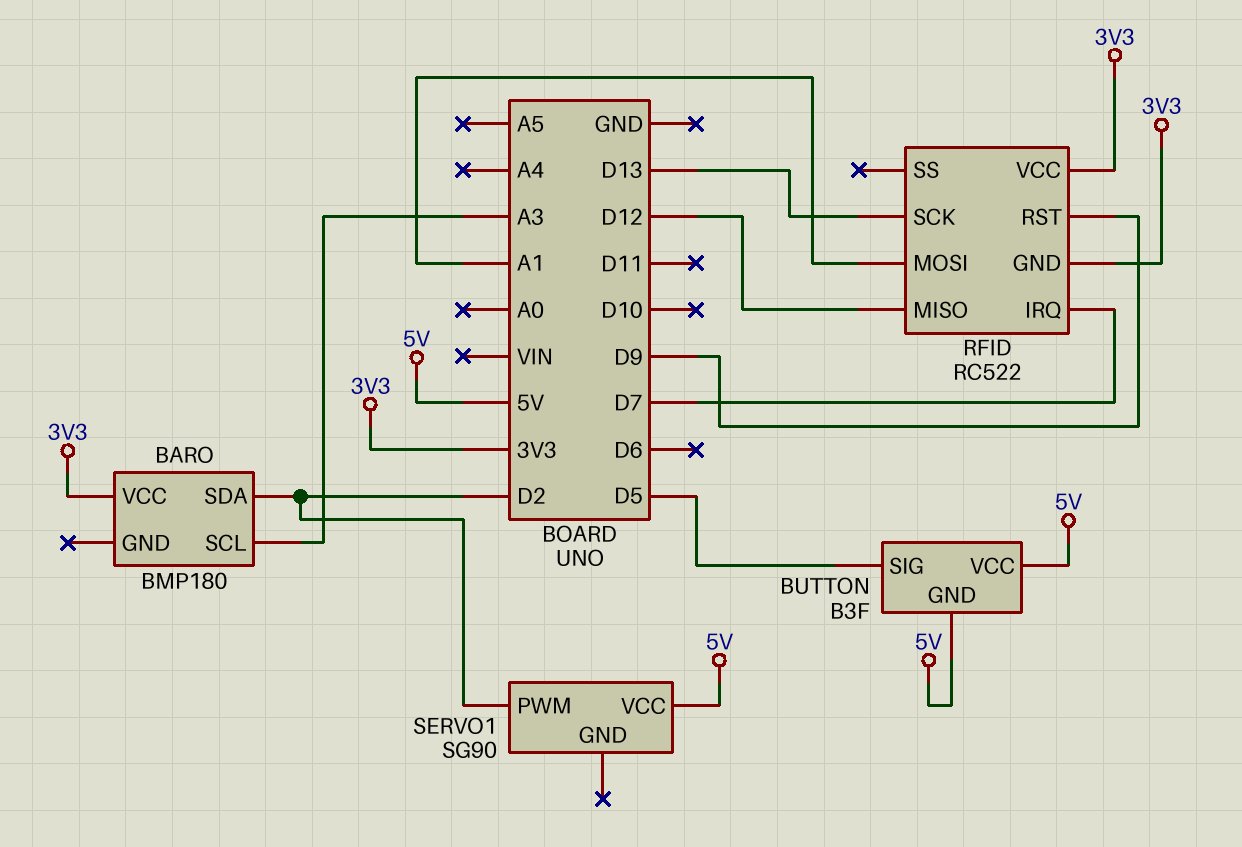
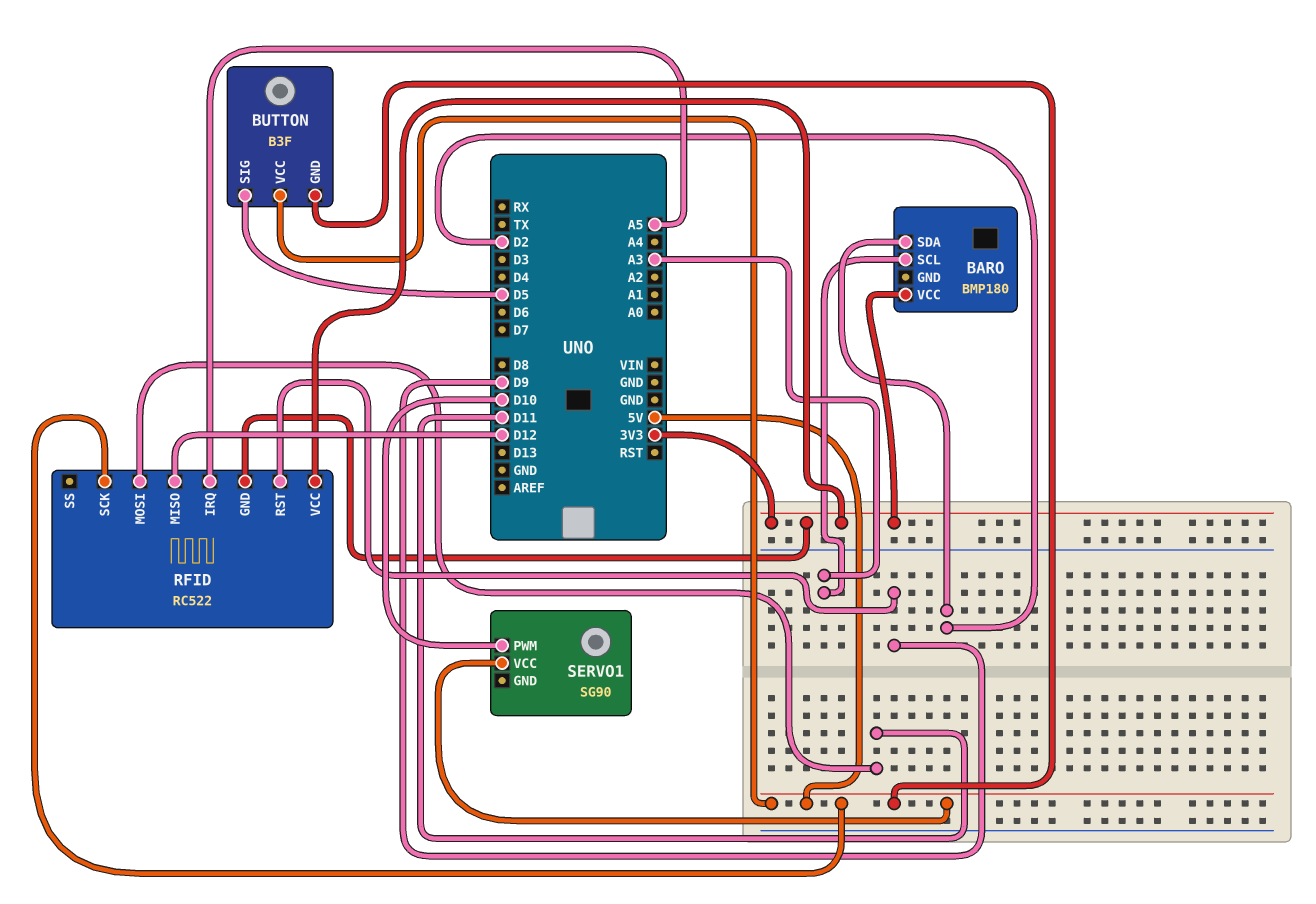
RFID pin IRQ: D7 -> A5
RFID pin MOSI: A1 -> D11
RFID pin SCK: D13 -> 5V
SERVO1 pin PWM: D2 -> D10

